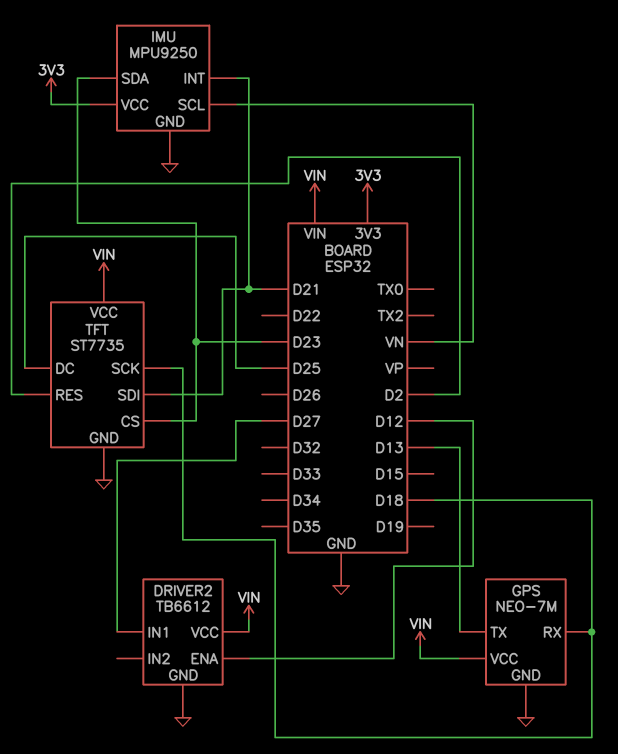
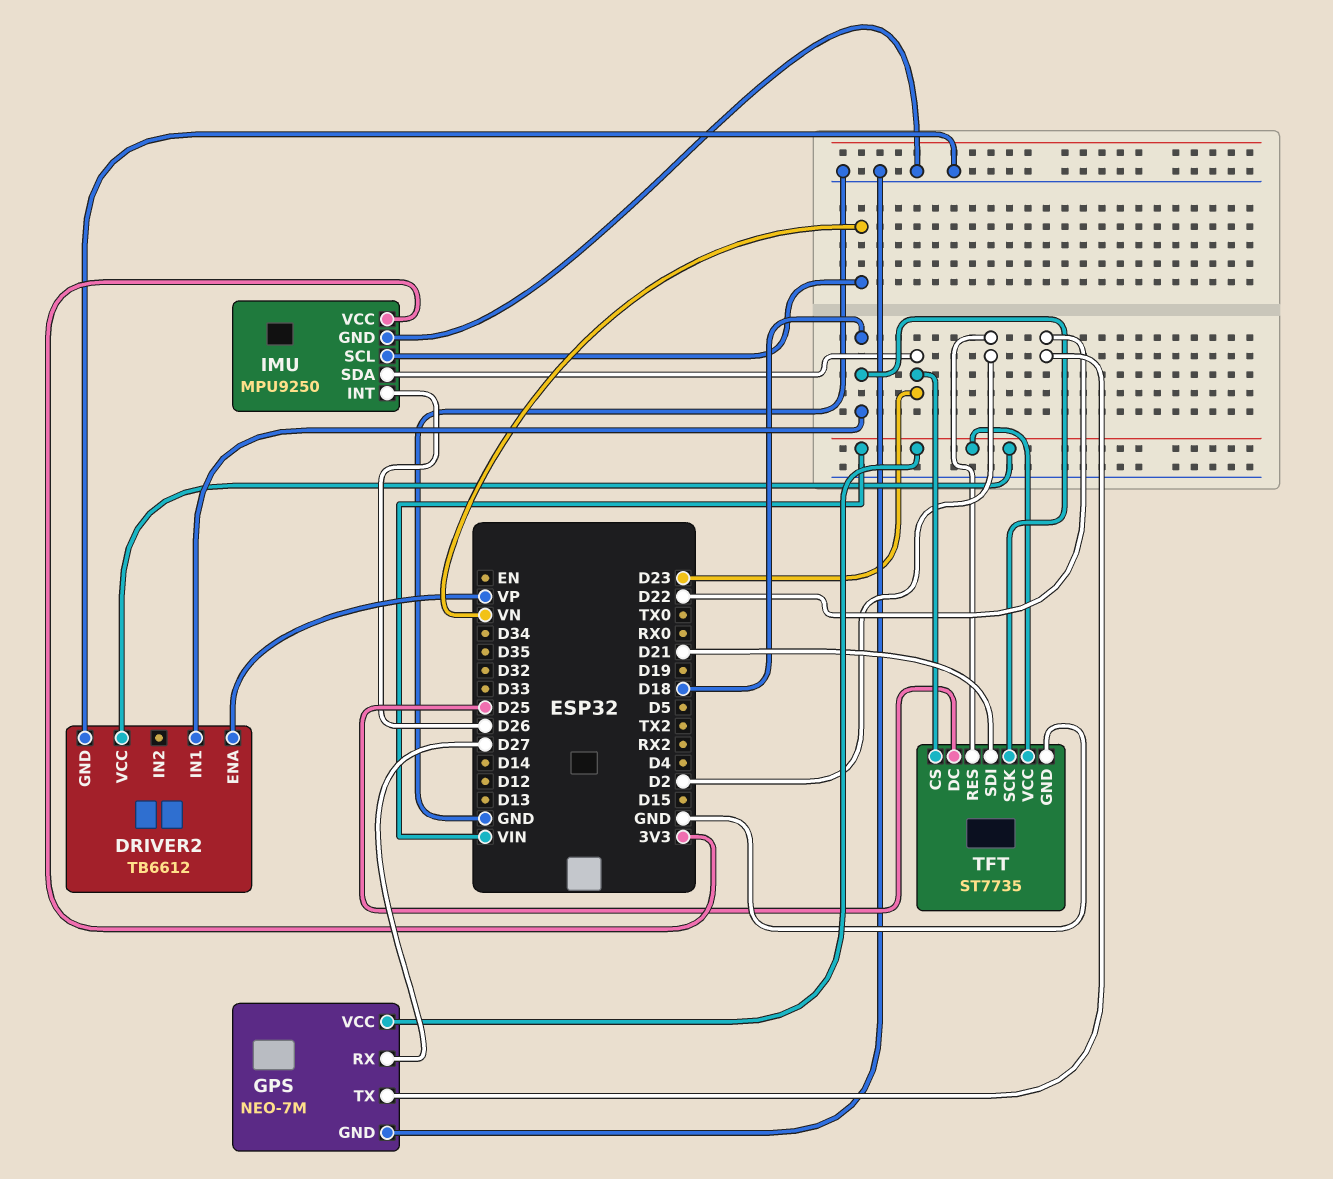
DRIVER2 pin ENA: D12 -> VP
DRIVER2 pin IN1: D27 -> D18
GPS pin RX: D18 -> D27
GPS pin TX: D13 -> D22
IMU pin INT: D21 -> D26

